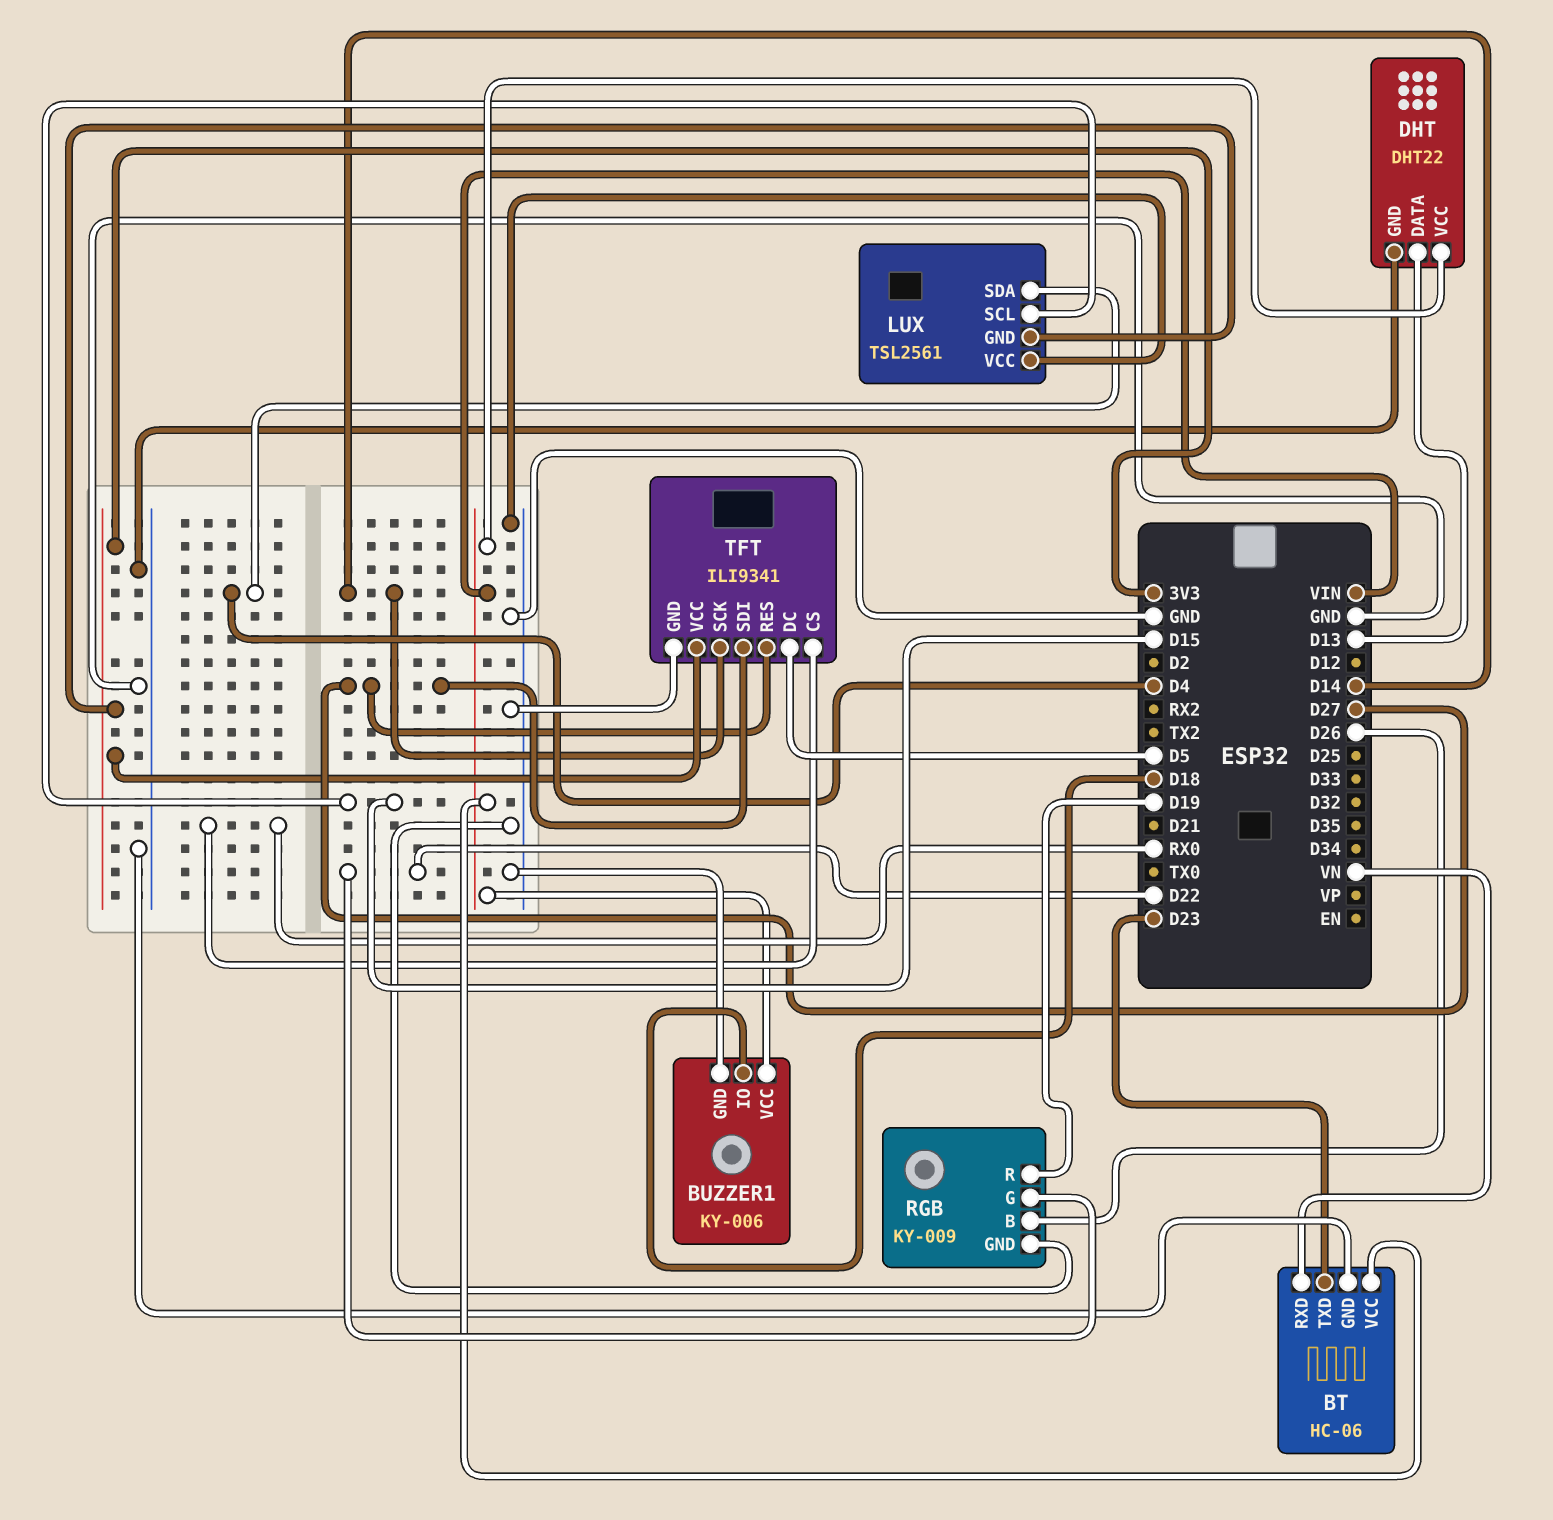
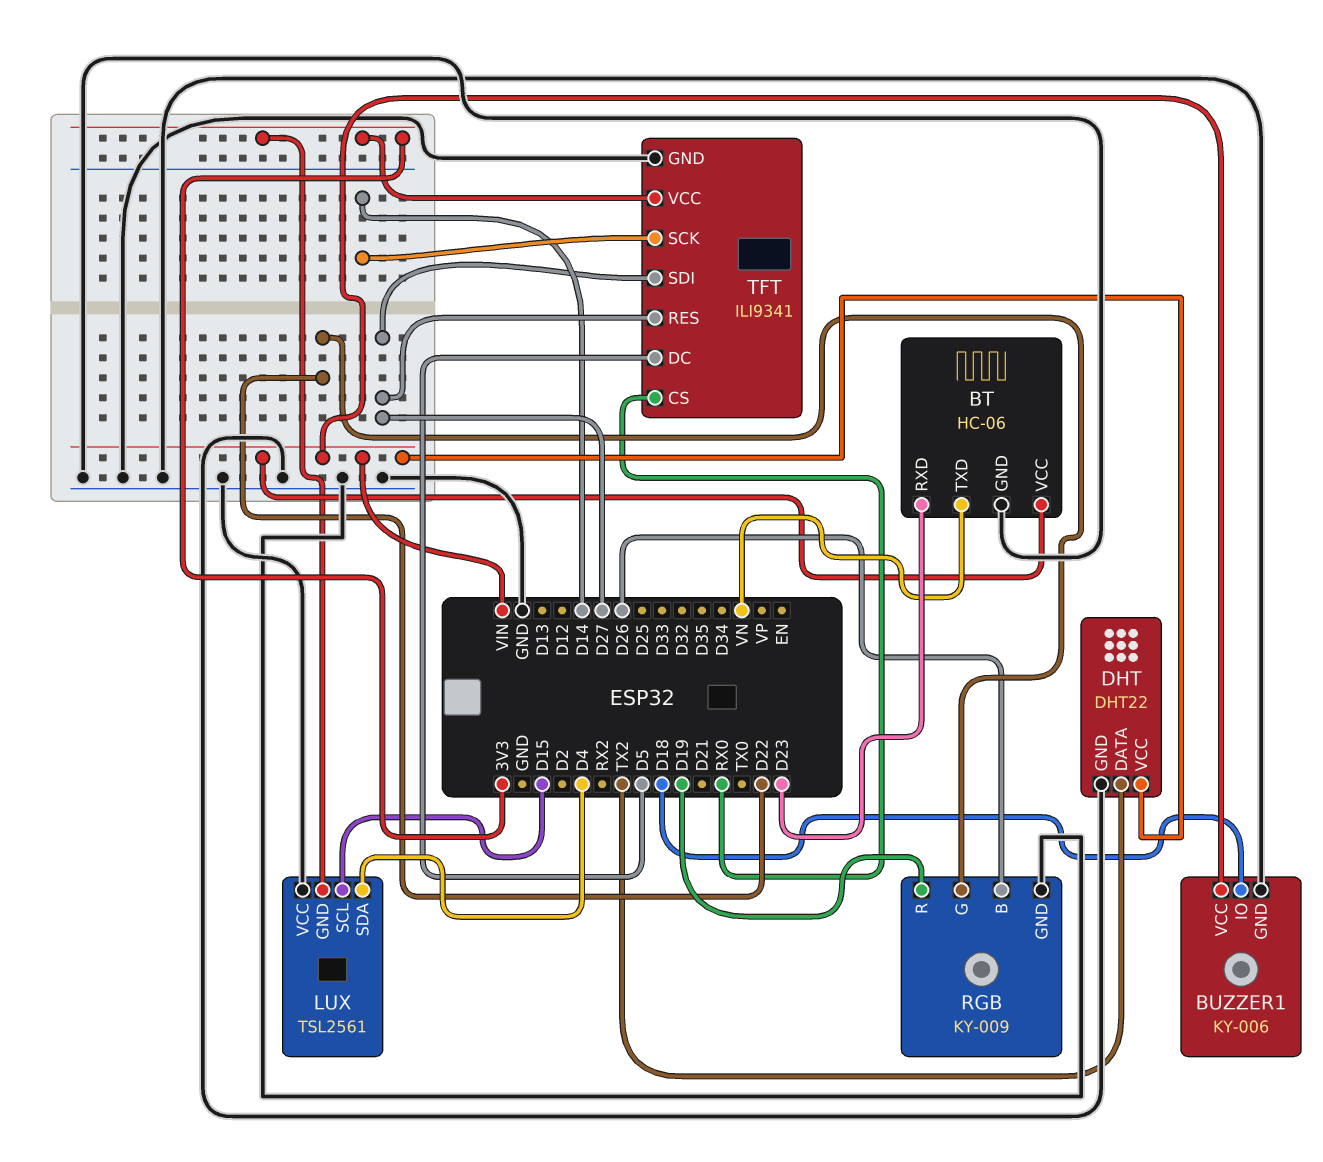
BT pin RXD: VN -> D23
BT pin TXD: D23 -> VN
DHT pin DATA: D13 -> TX2

